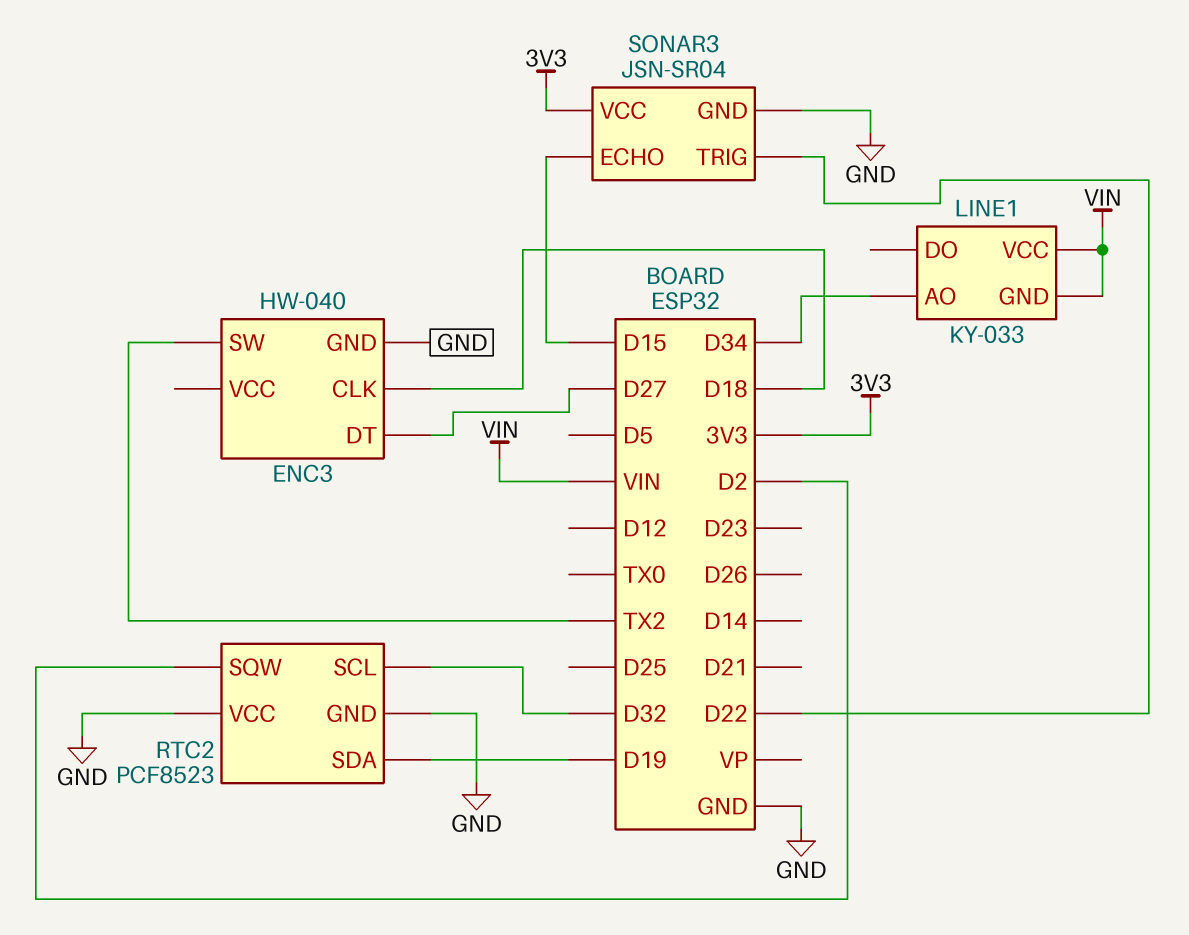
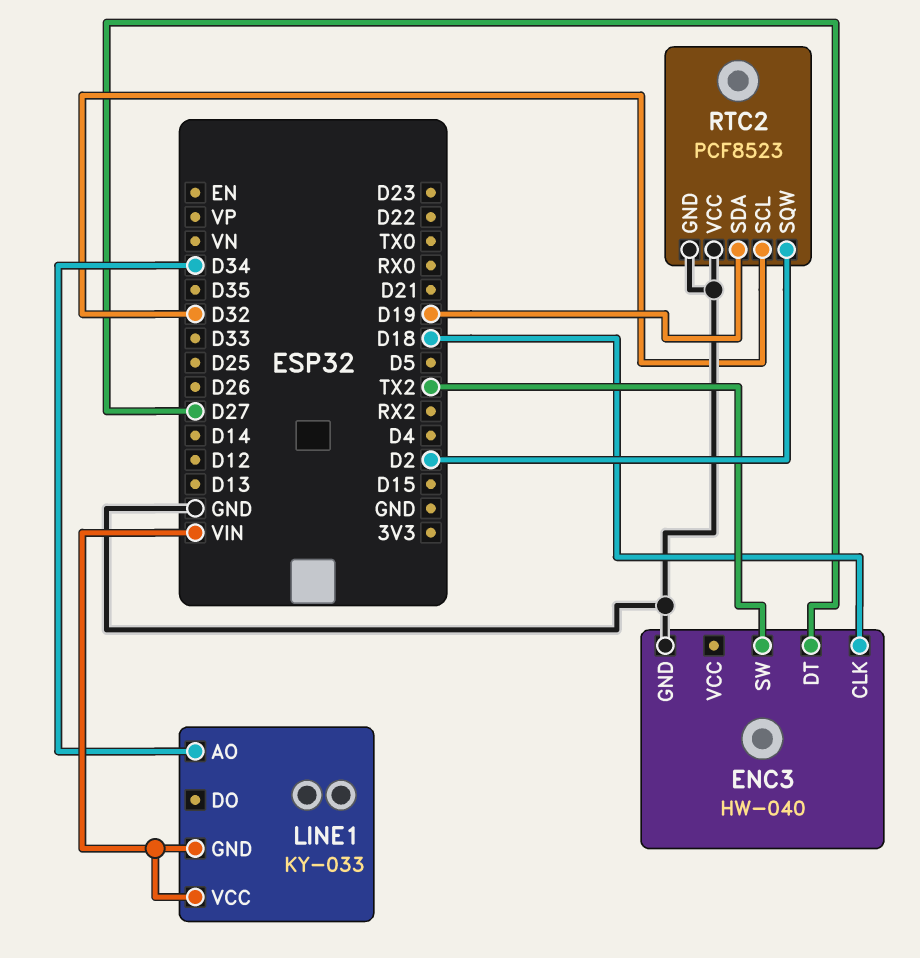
SONAR3: JSN-SR04 -> none
SONAR3 pin ECHO: D15 -> none
SONAR3 pin GND: GND -> none
SONAR3 pin TRIG: D22 -> none
SONAR3 pin VCC: 3V3 -> none

